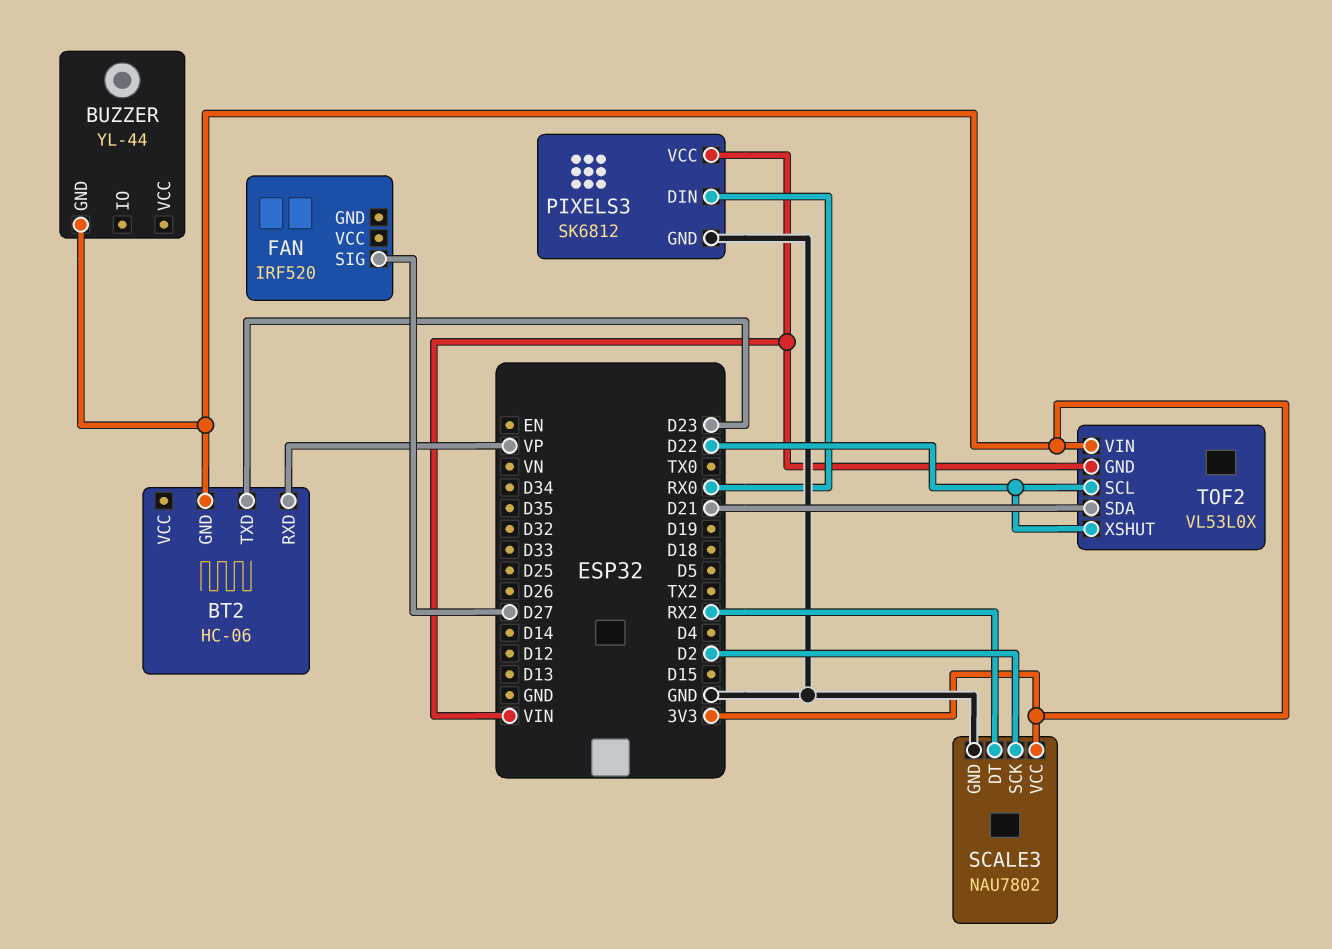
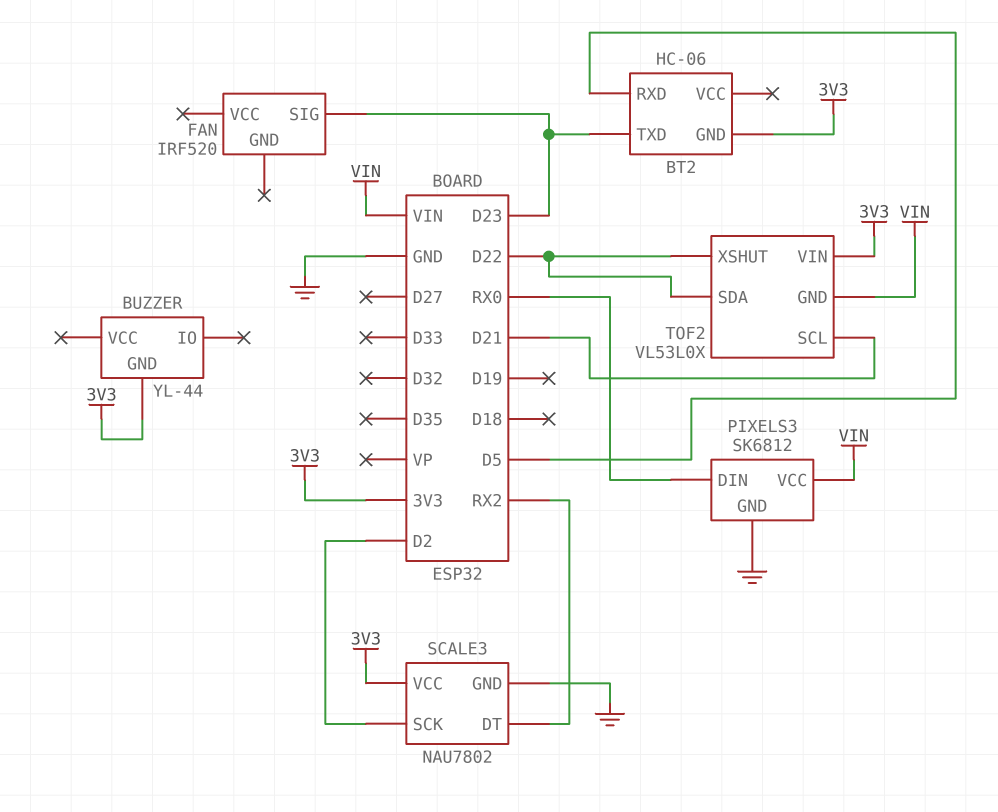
BT2 pin RXD: VP -> D5
FAN pin SIG: D27 -> D23
TOF2 pin SCL: D22 -> D21
TOF2 pin SDA: D21 -> D22

